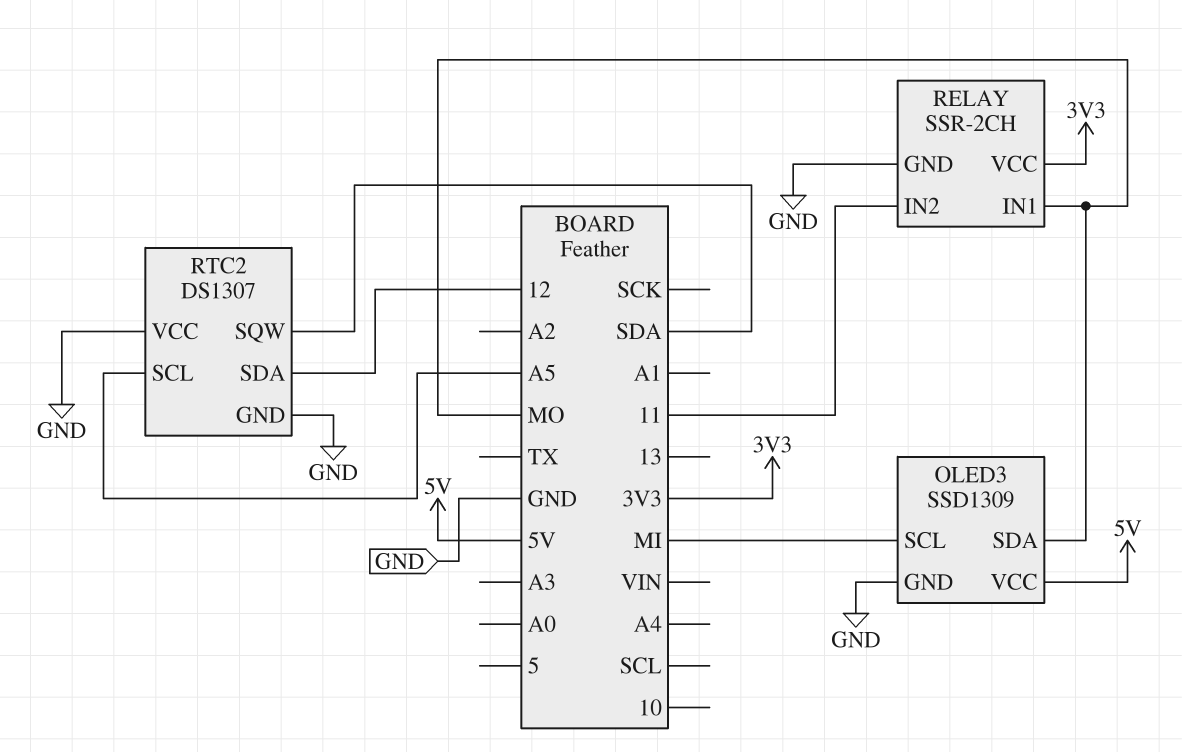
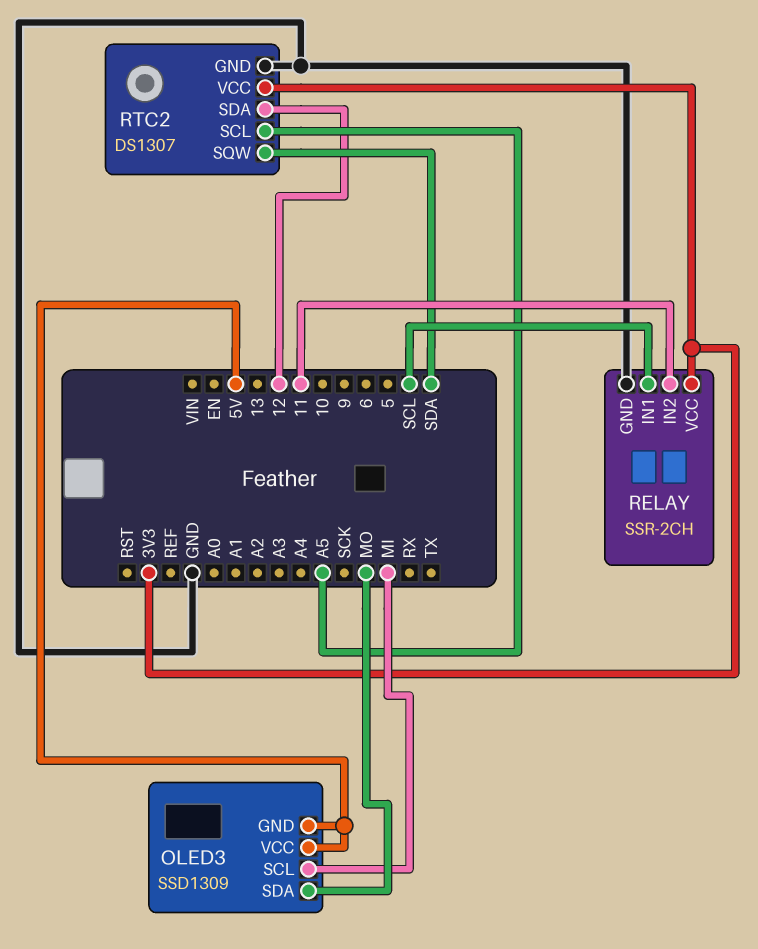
OLED3 pin GND: GND -> 5V
RELAY pin IN1: MO -> SCL
RTC2 pin VCC: GND -> 3V3

